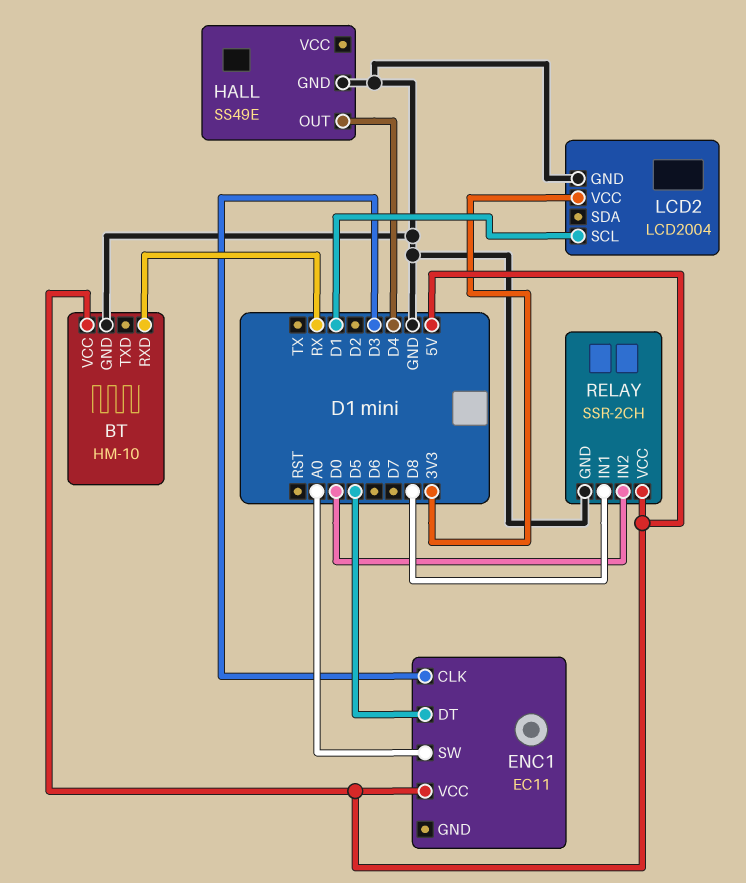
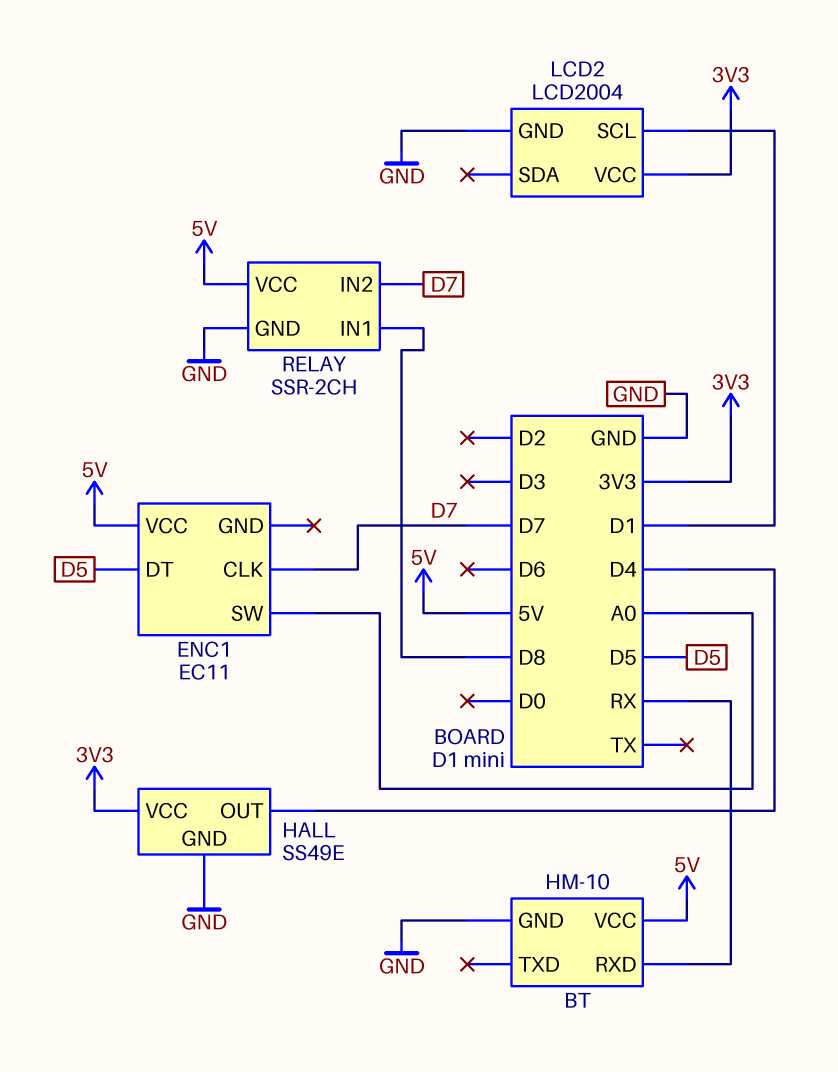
ENC1 pin CLK: D3 -> D7
HALL pin VCC: none -> 3V3
RELAY pin IN2: D0 -> D7

